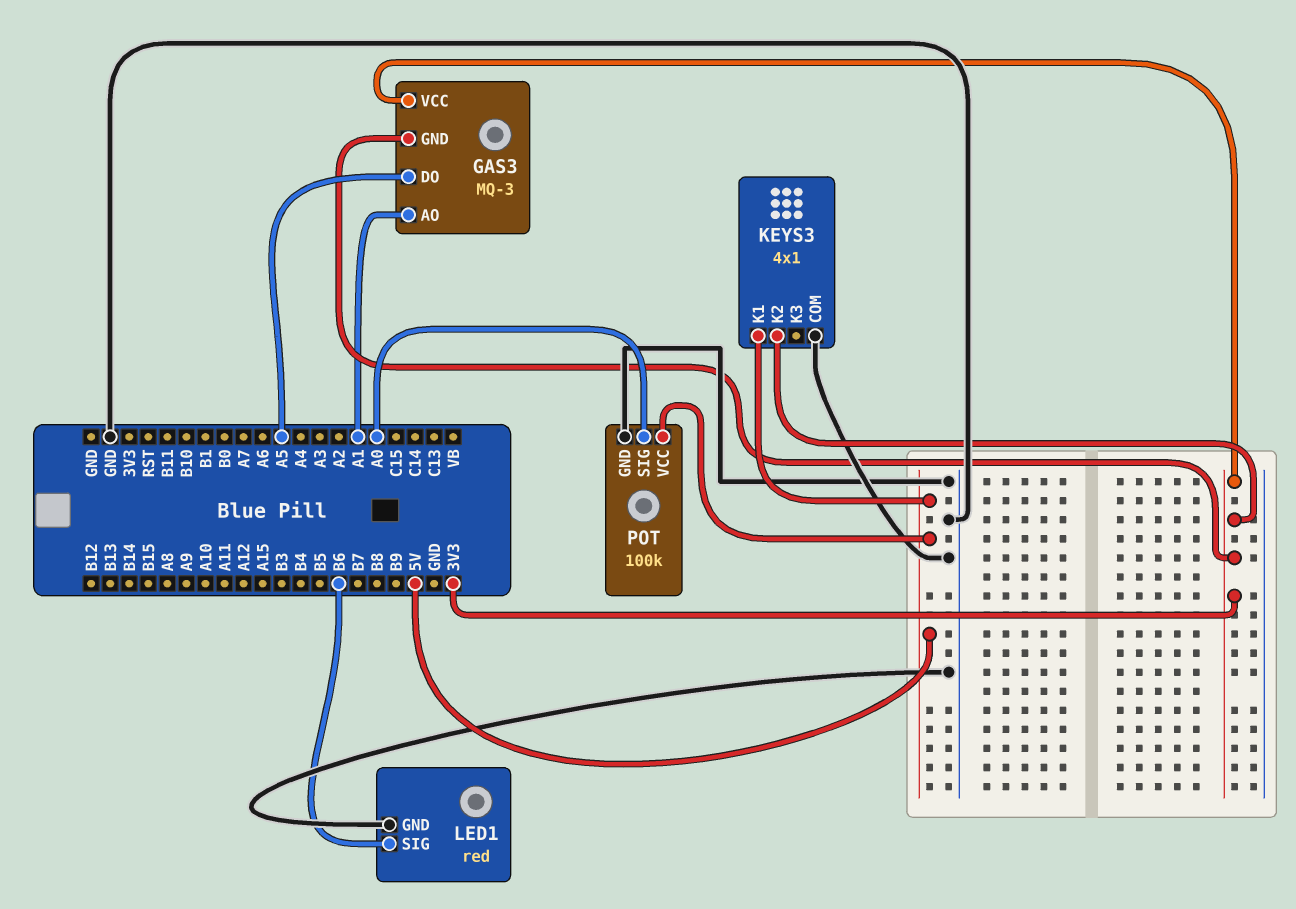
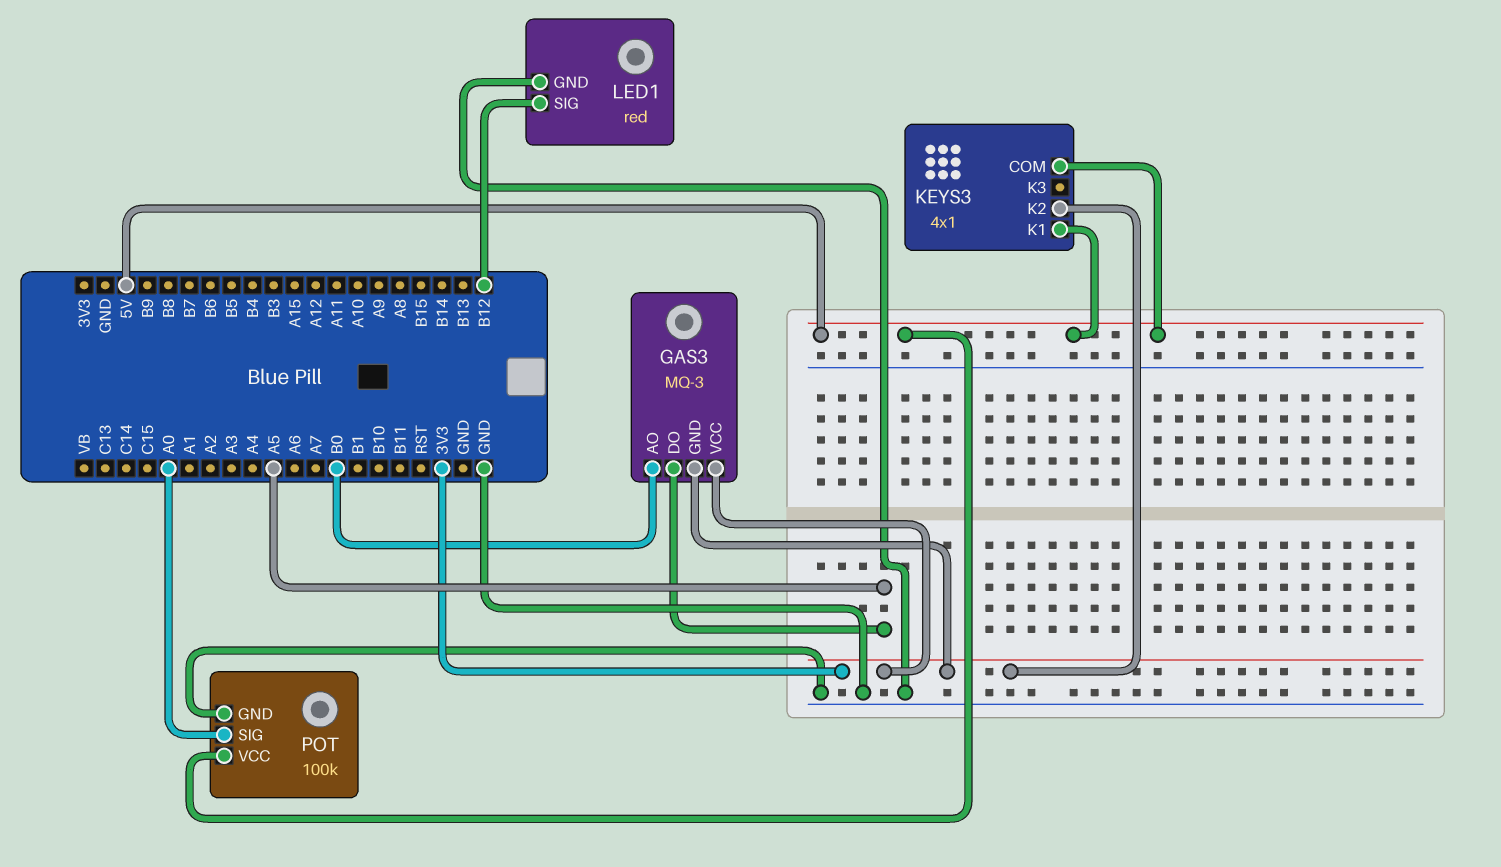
GAS3 pin AO: A1 -> B0
KEYS3 pin COM: GND -> 5V
LED1 pin SIG: B6 -> B12

